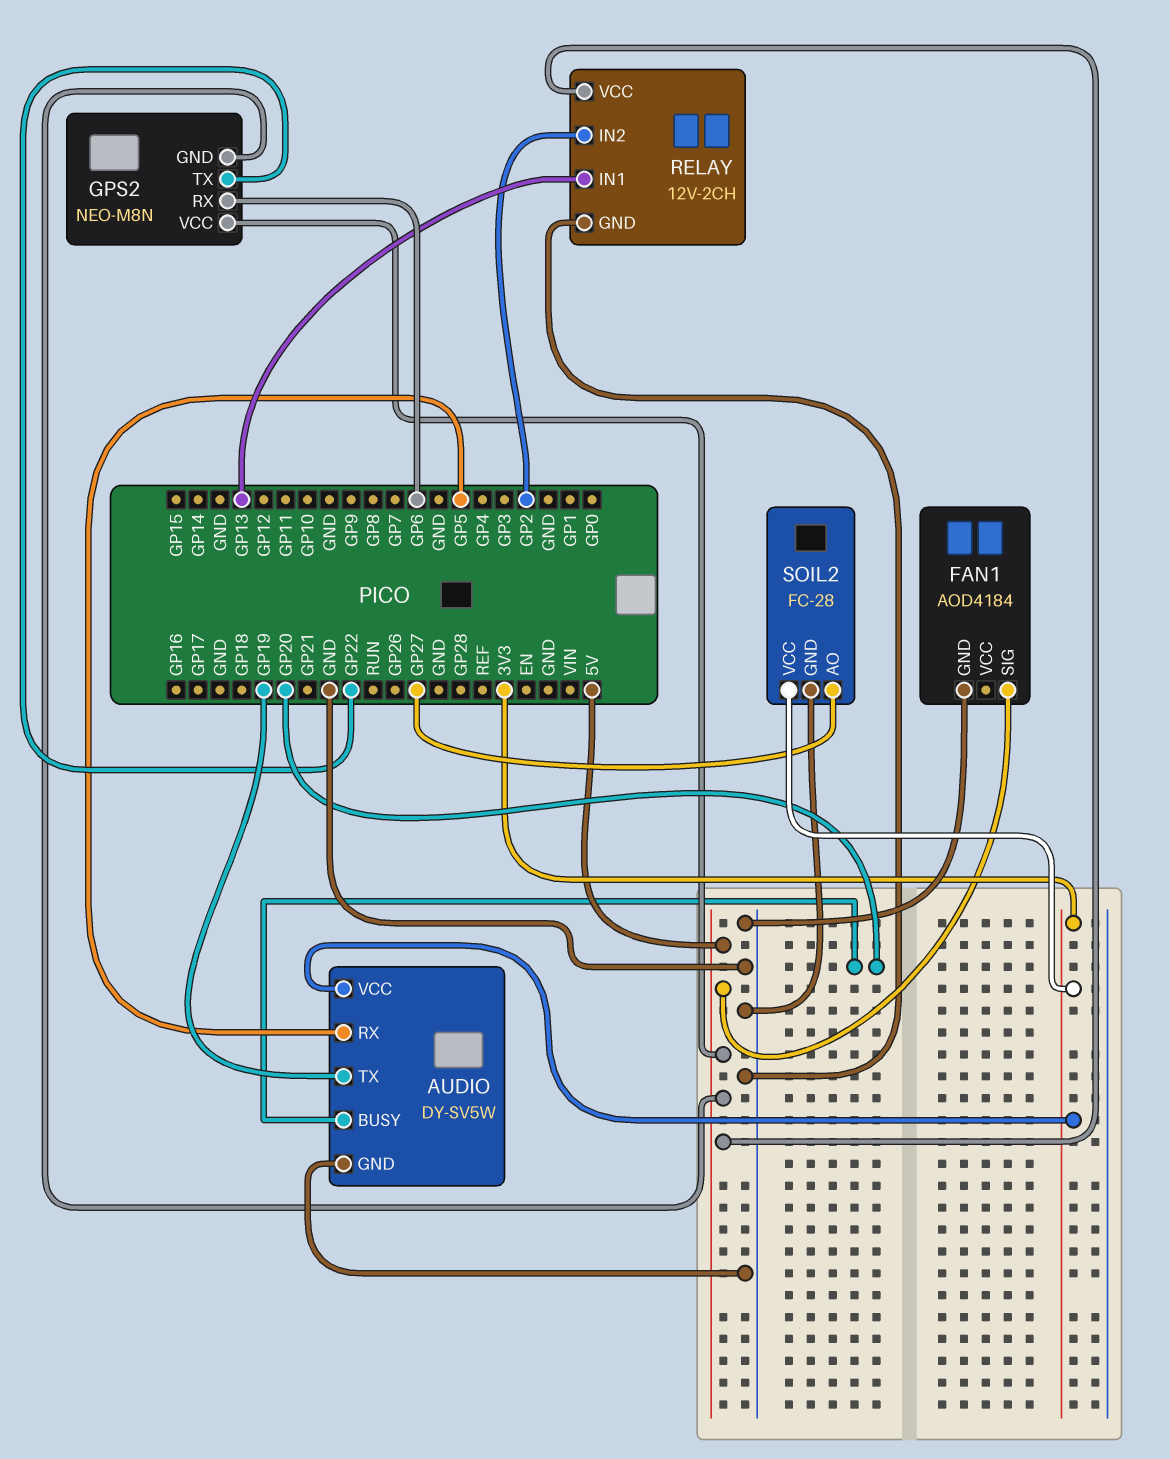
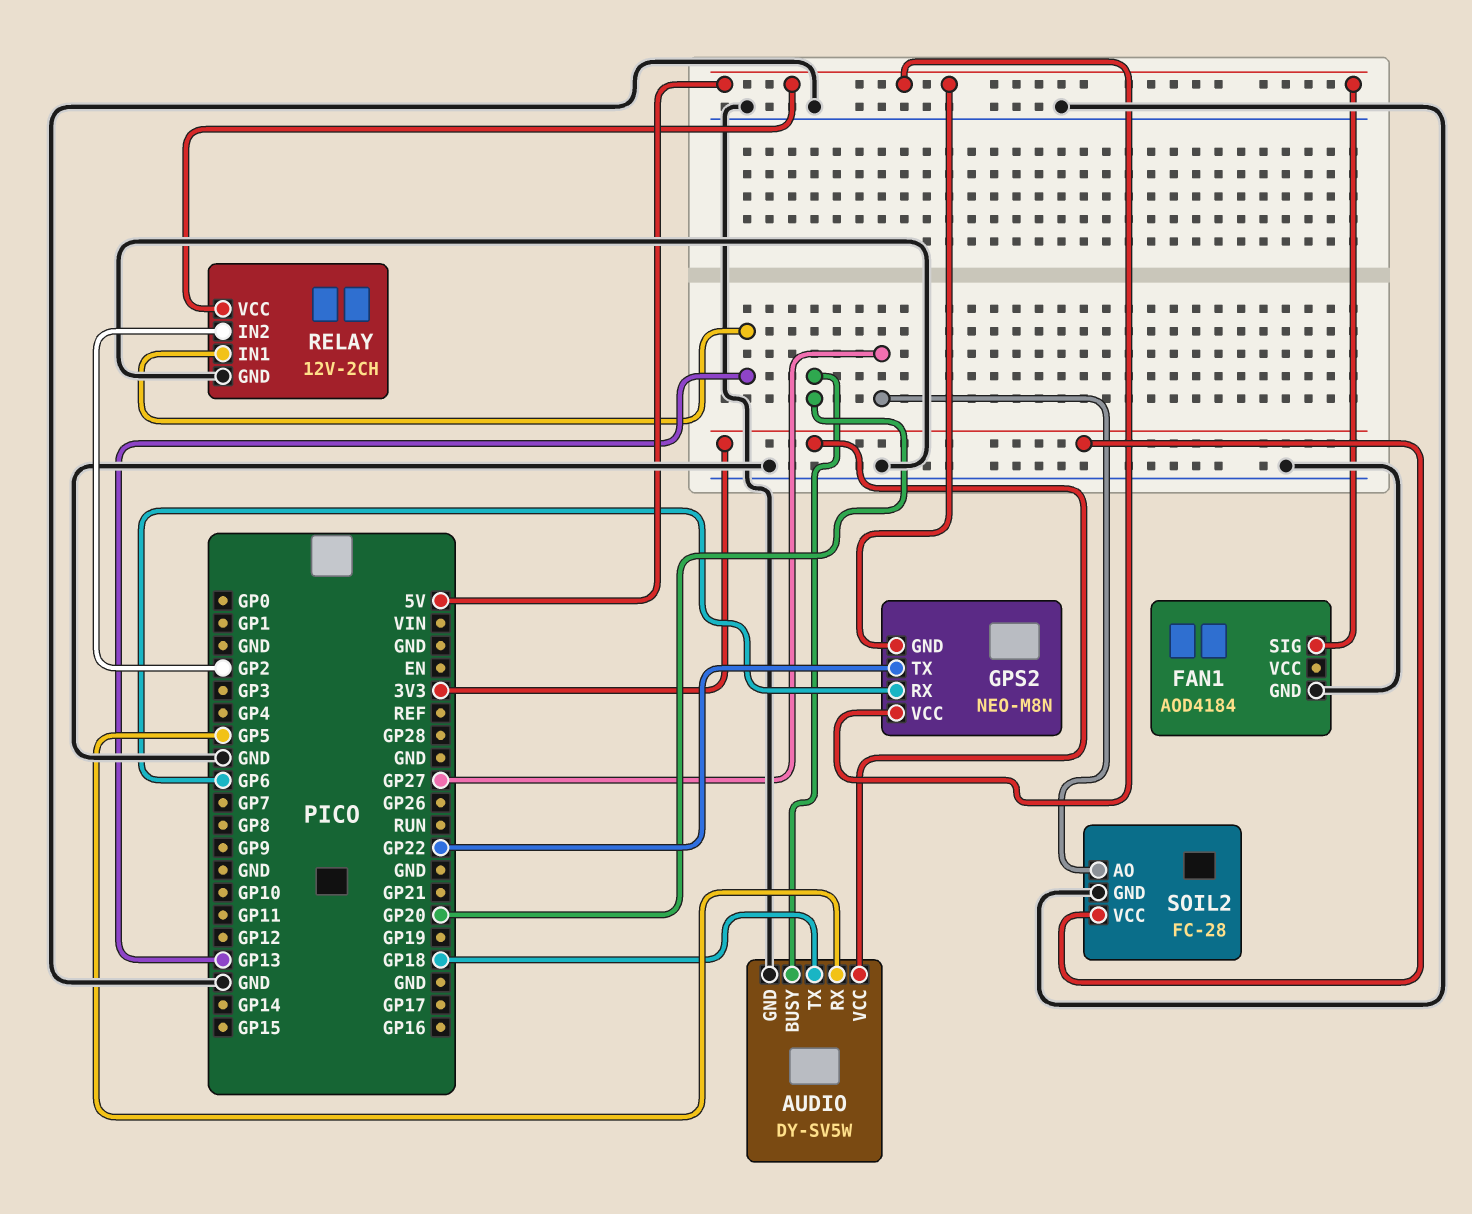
AUDIO pin TX: GP19 -> GP18

